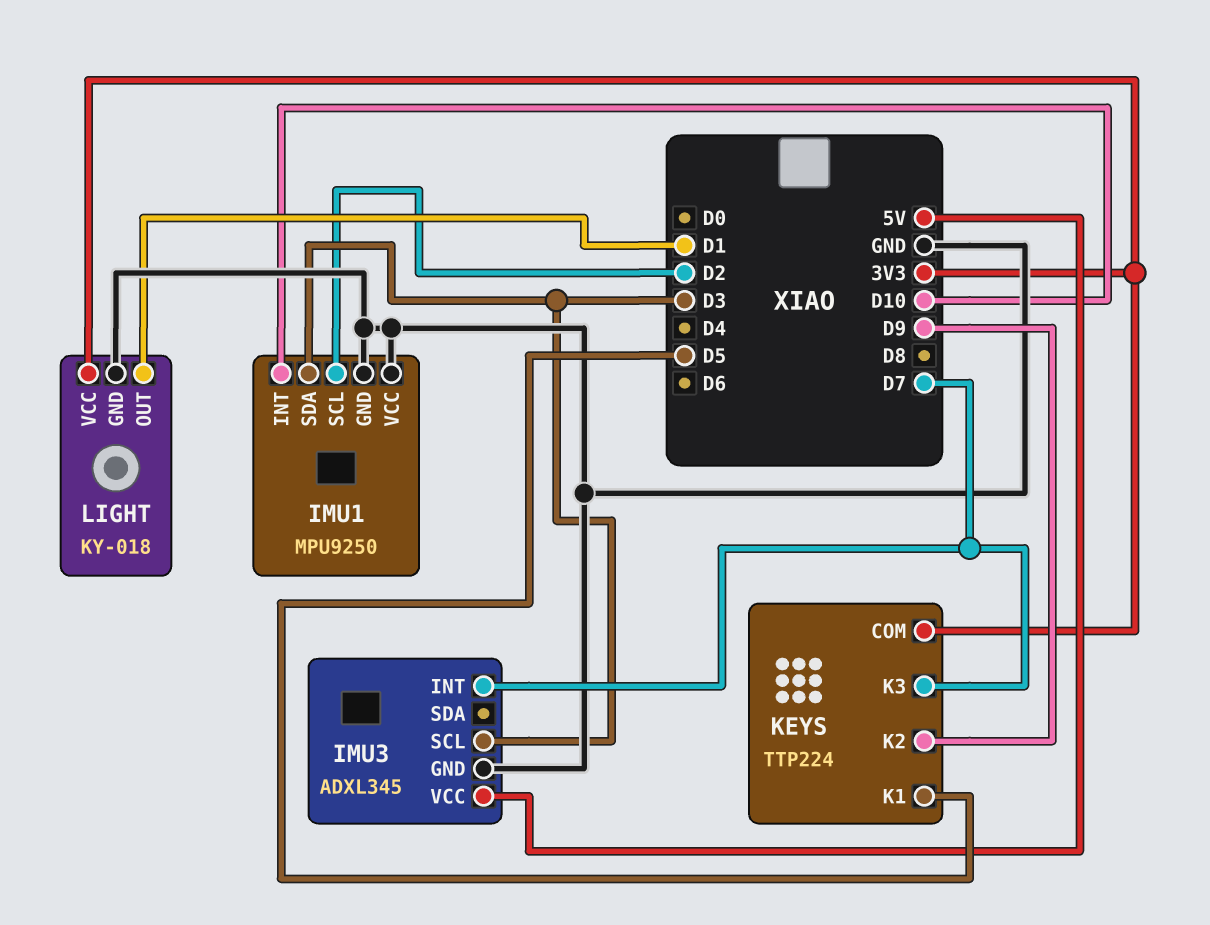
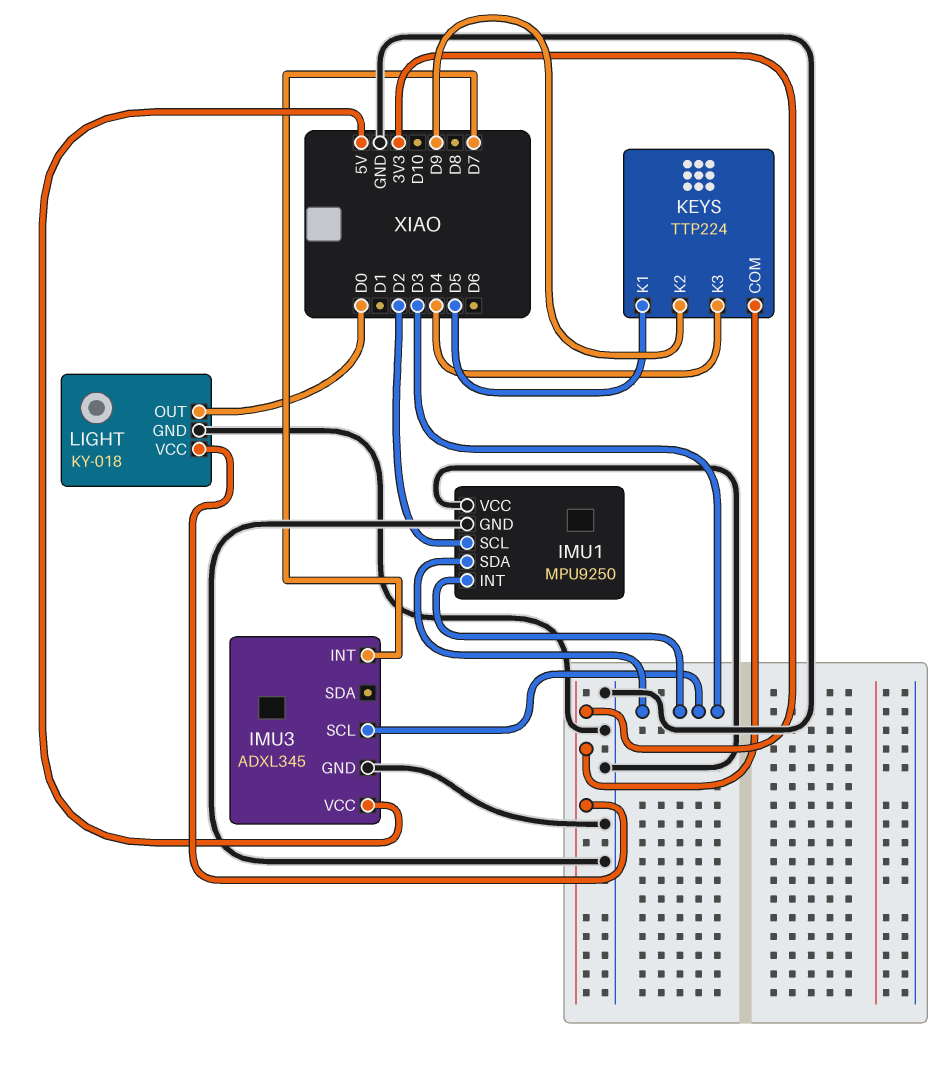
IMU1 pin INT: D10 -> D3
KEYS pin K3: D7 -> D4
LIGHT pin OUT: D1 -> D0

